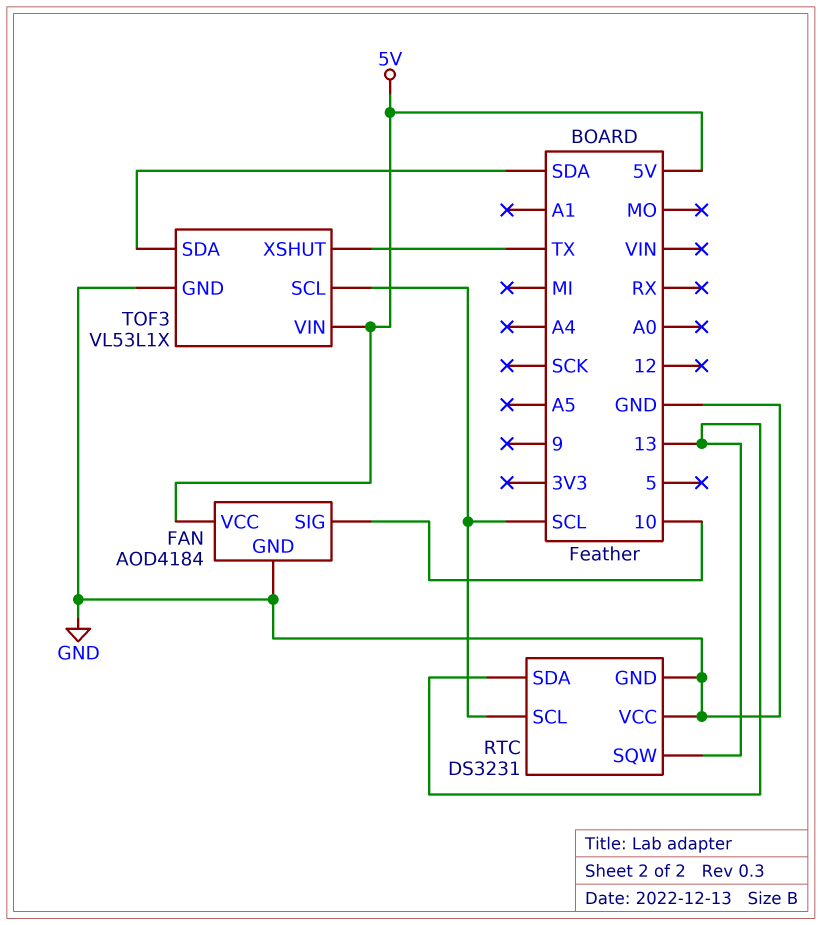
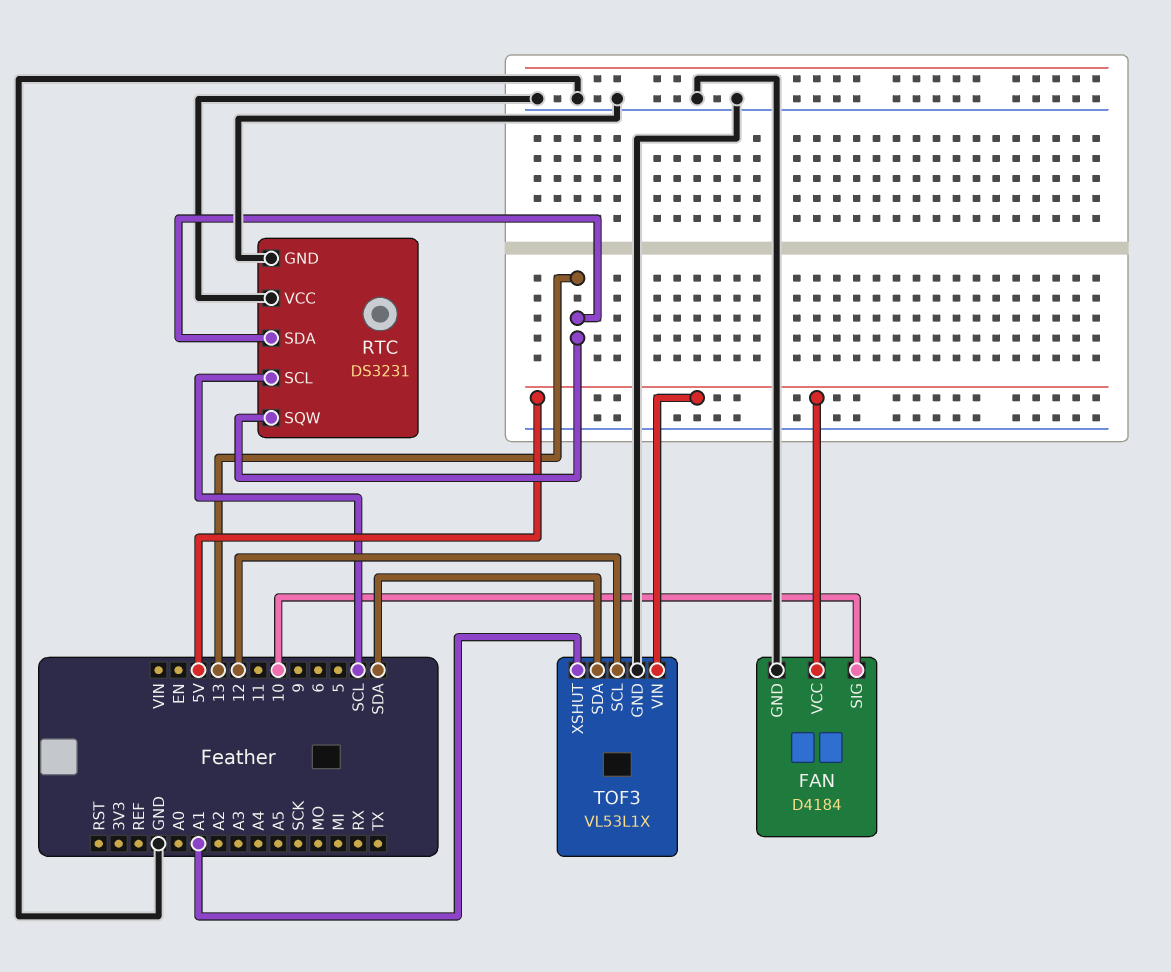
FAN: AOD4184 -> D4184
TOF3 pin SCL: SCL -> 12
TOF3 pin XSHUT: TX -> A1

